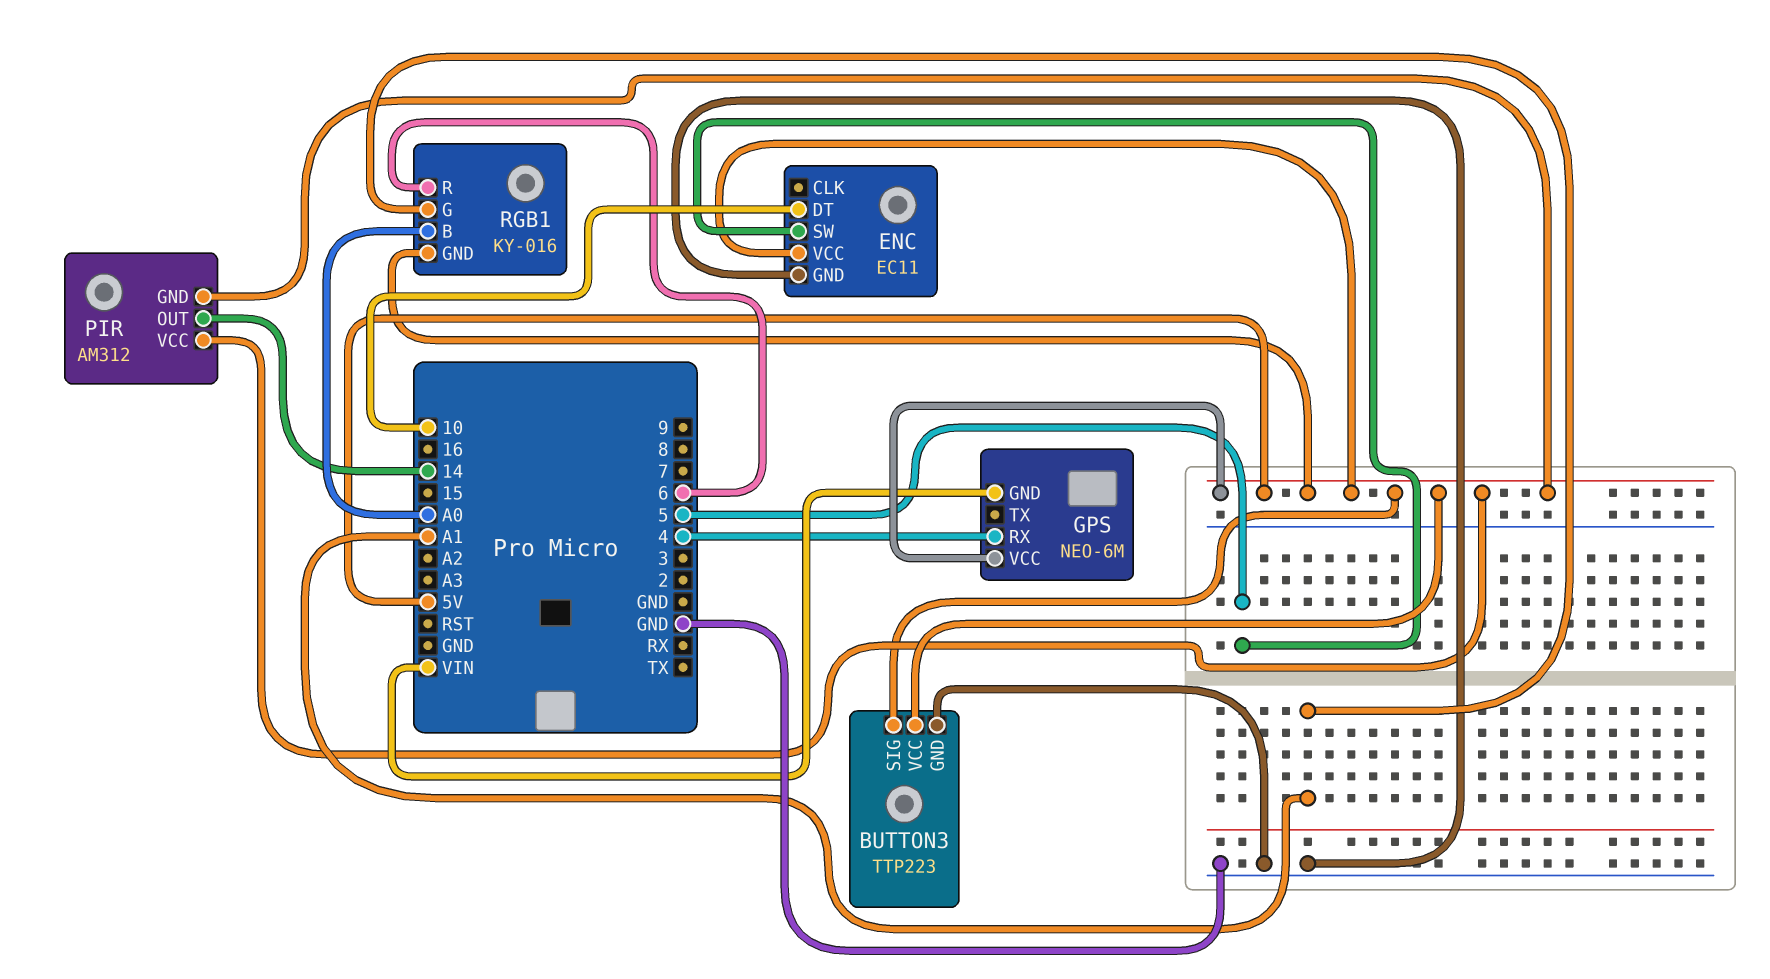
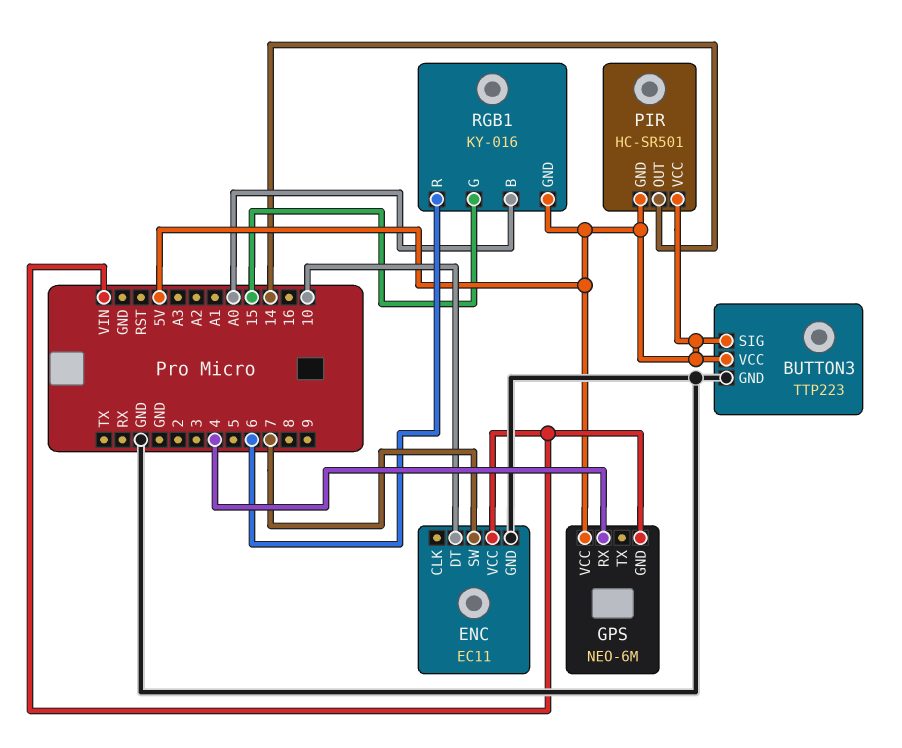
ENC pin SW: 5 -> 7
ENC pin VCC: 5V -> VIN
PIR: AM312 -> HC-SR501
RGB1 pin G: A1 -> 15

